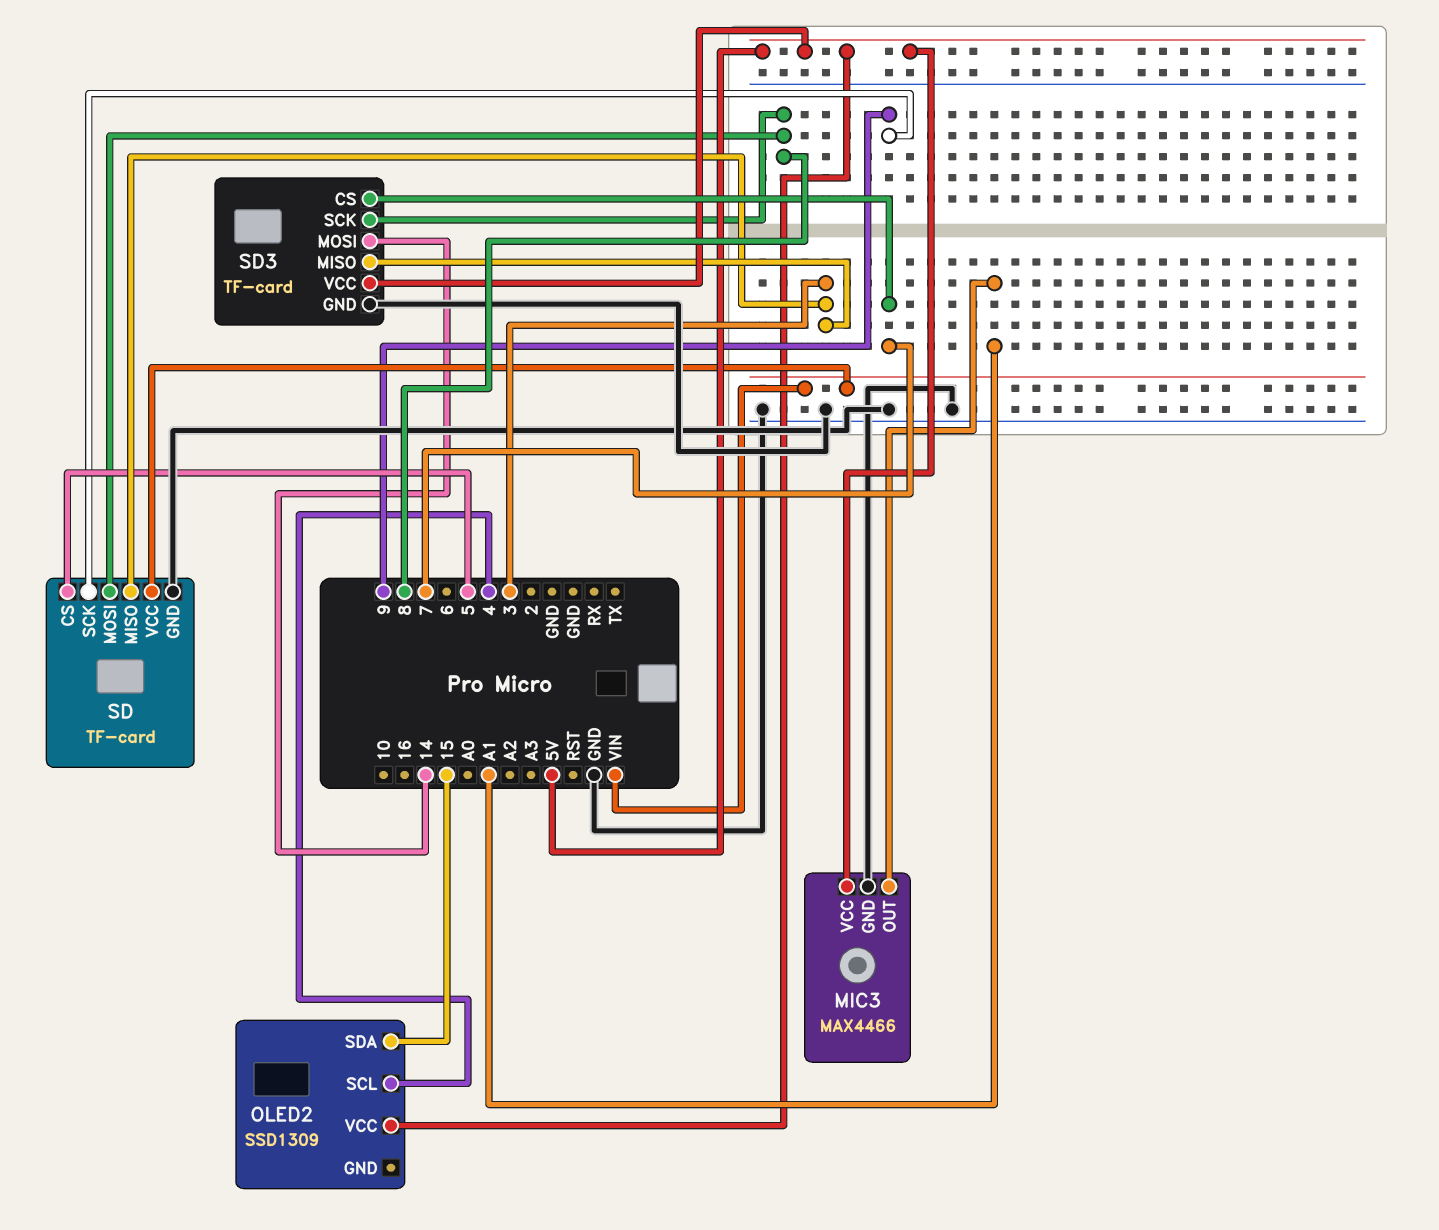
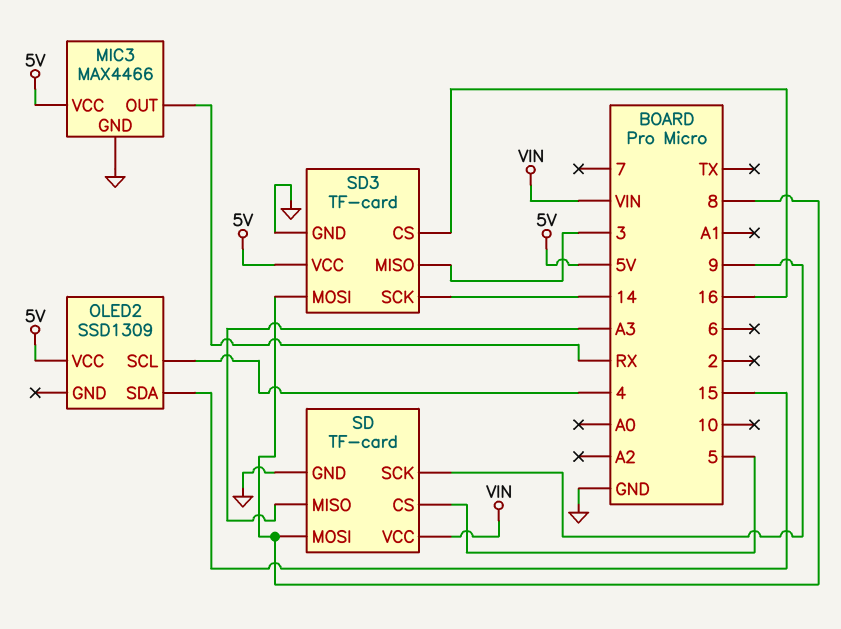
MIC3 pin OUT: A1 -> RX
SD pin MISO: 3 -> A3
SD3 pin CS: 7 -> 16
SD3 pin MOSI: 14 -> 8
SD3 pin SCK: 8 -> 14

